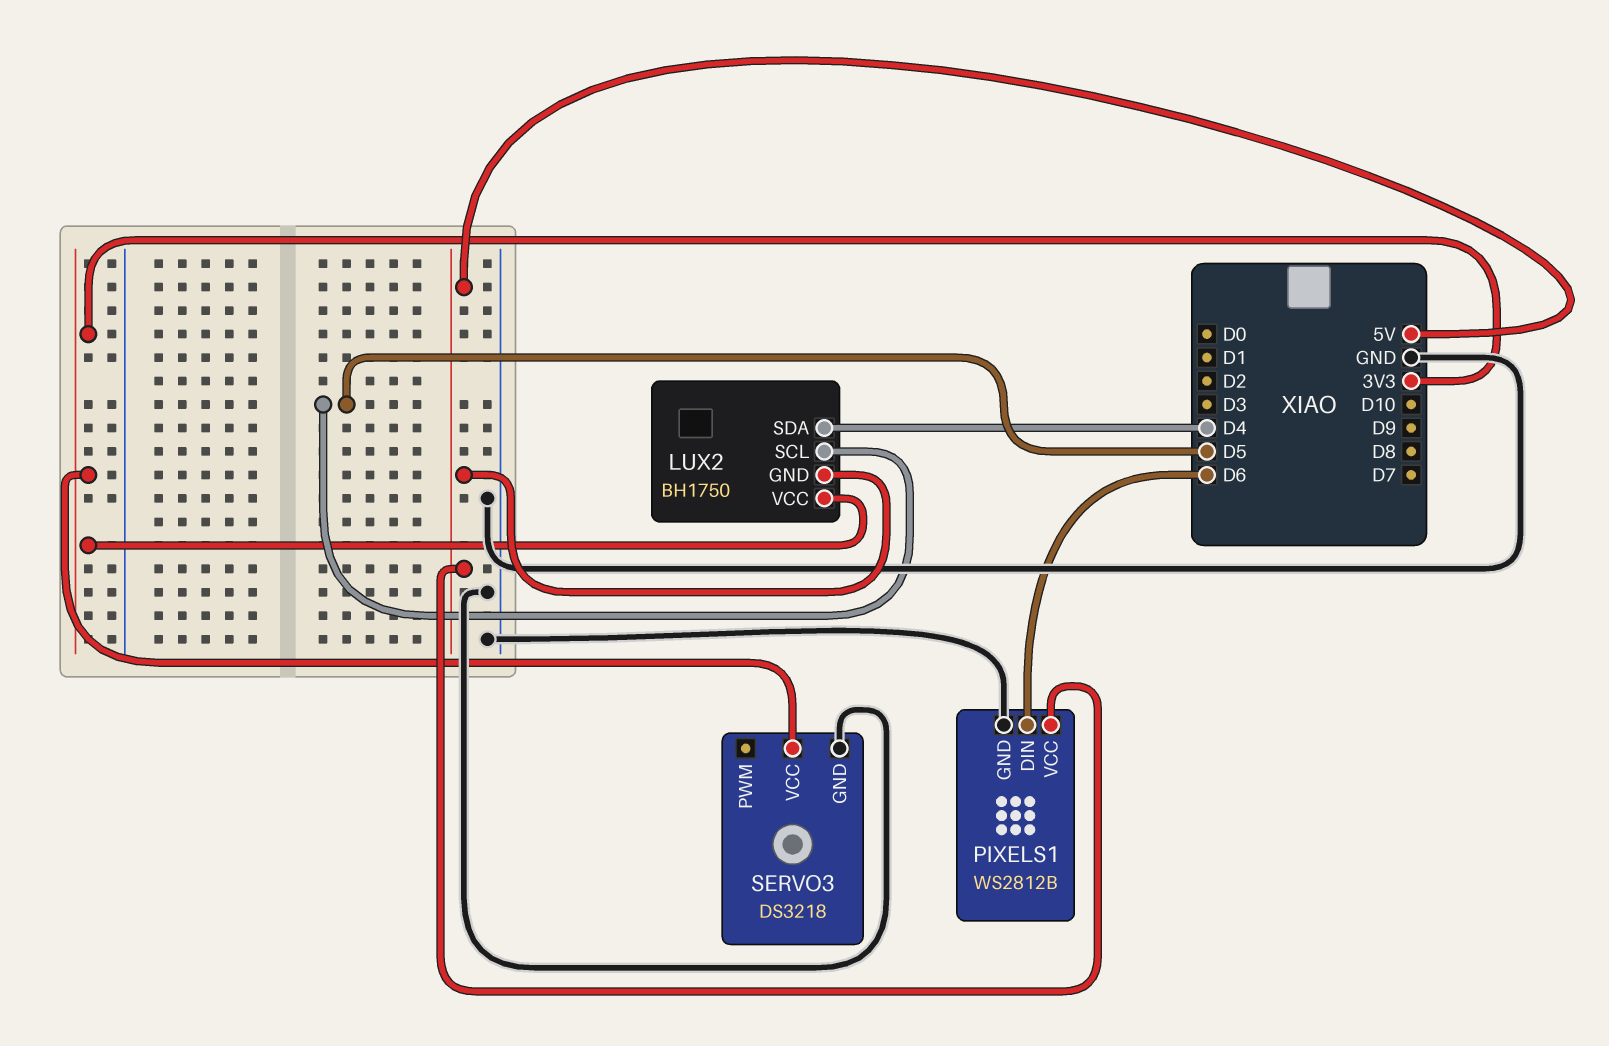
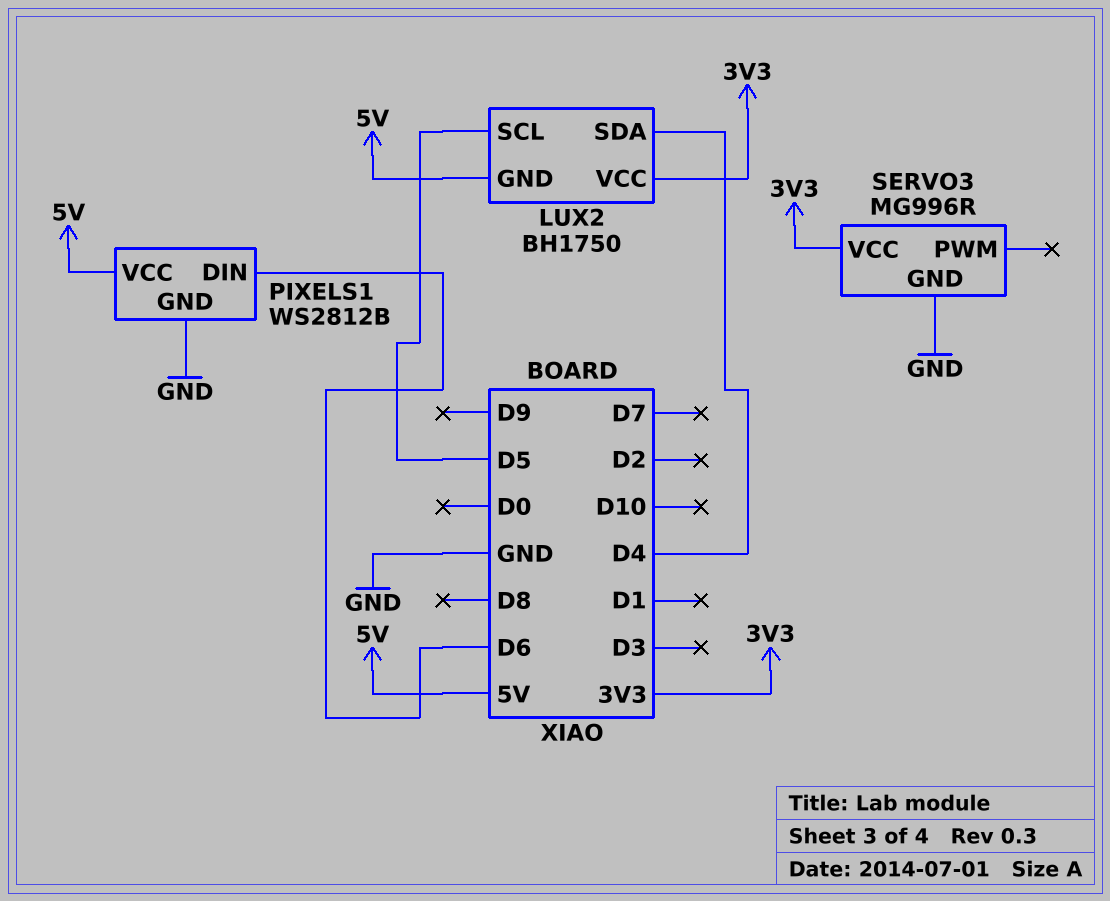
SERVO3: DS3218 -> MG996R

